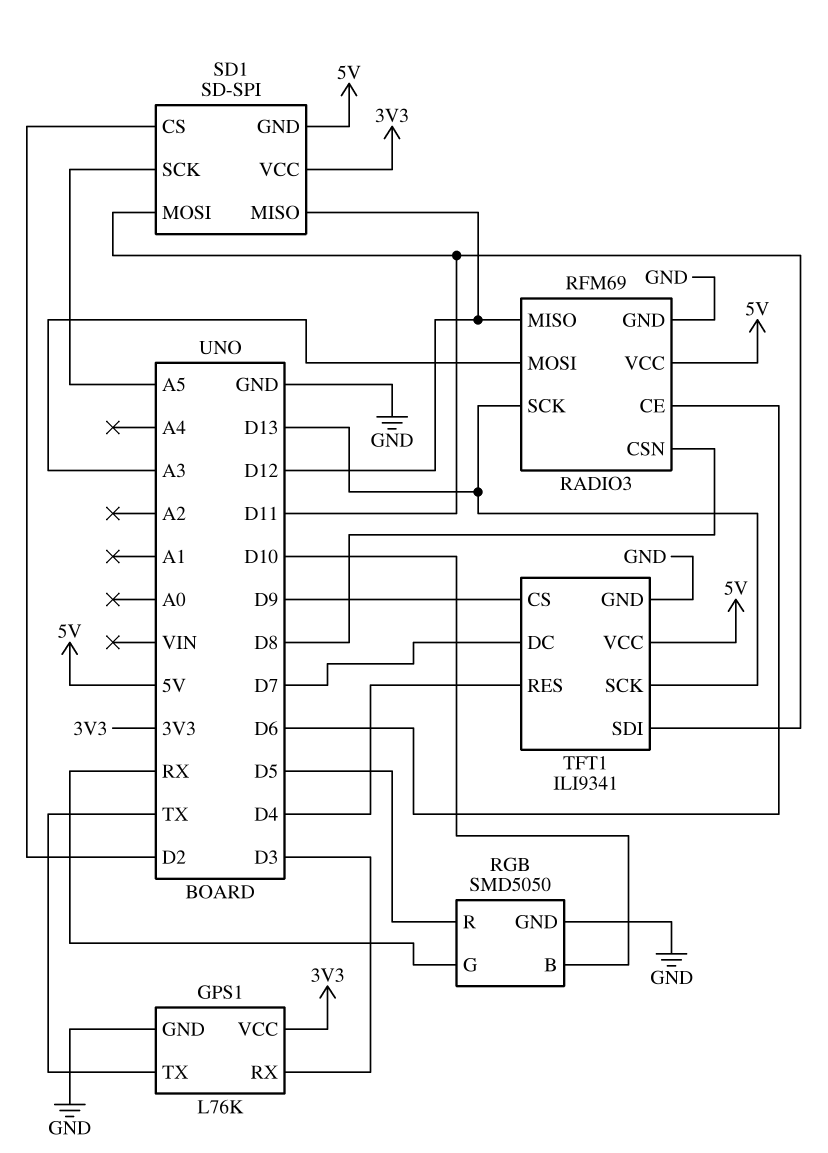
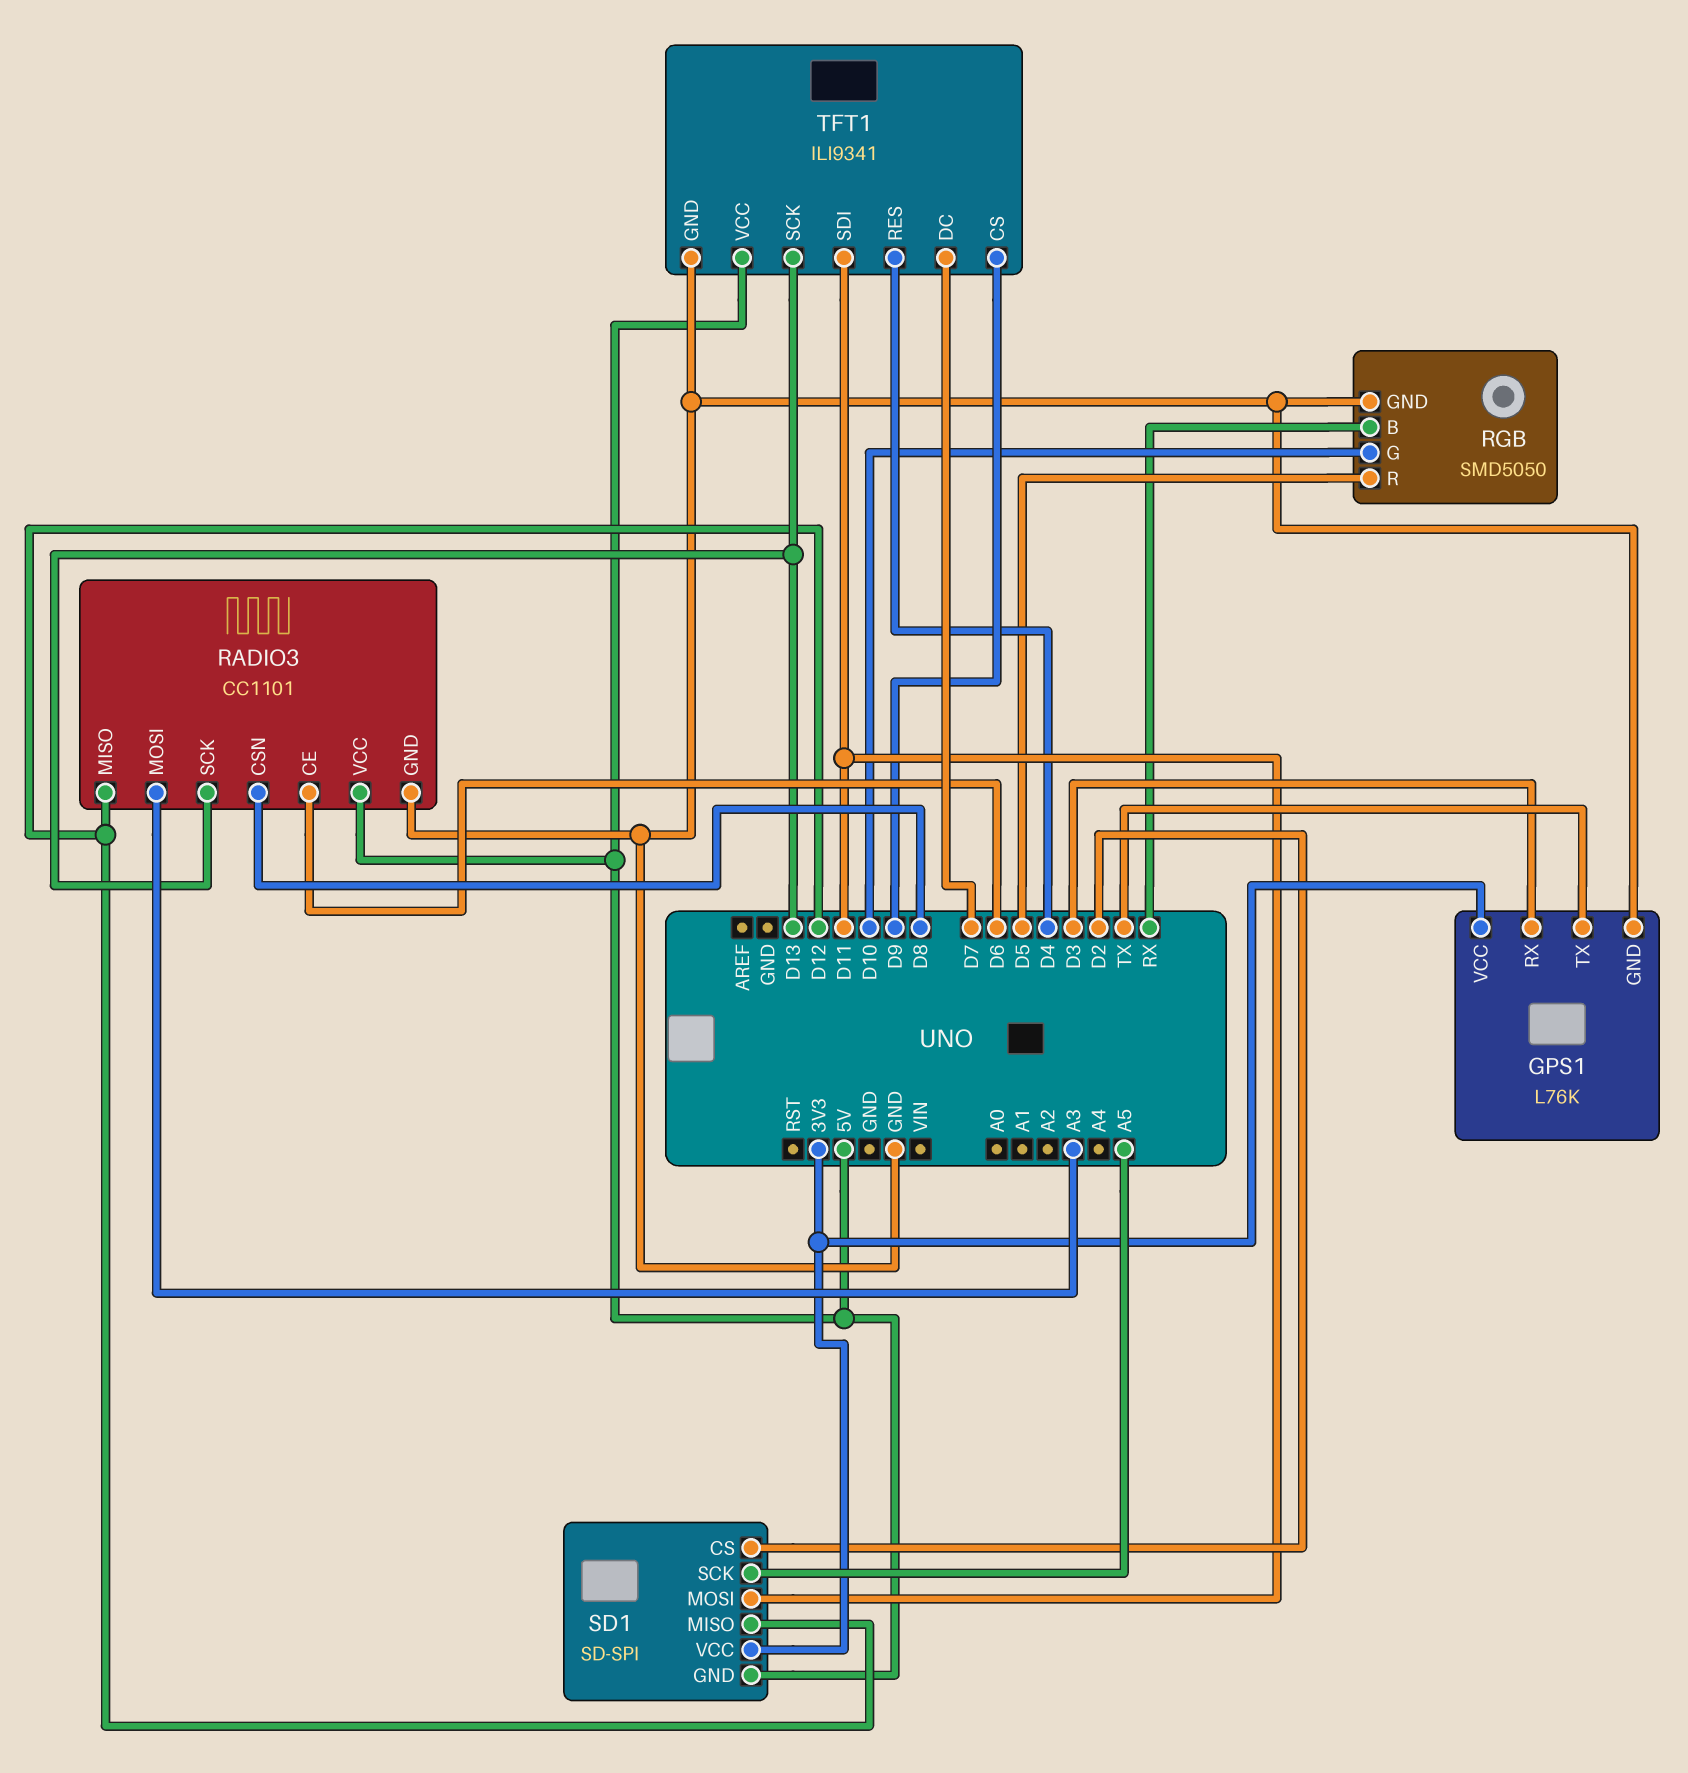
RADIO3: RFM69 -> CC1101
RGB pin B: D10 -> RX
RGB pin G: RX -> D10

